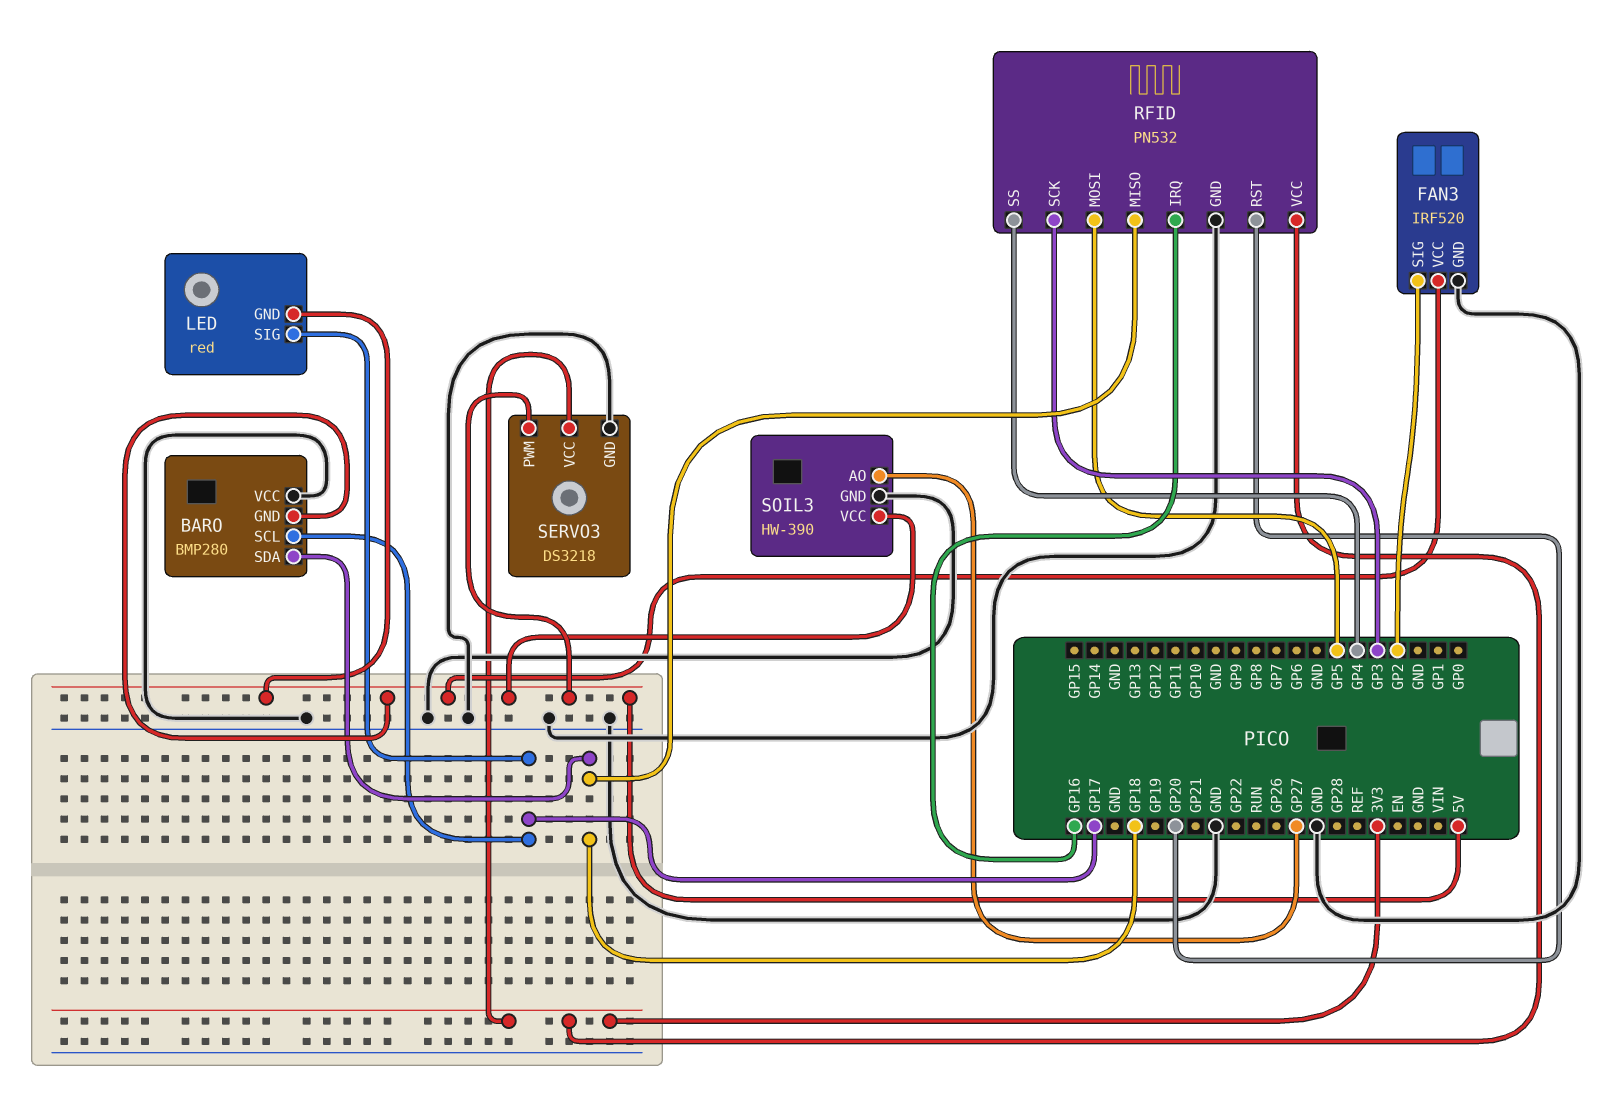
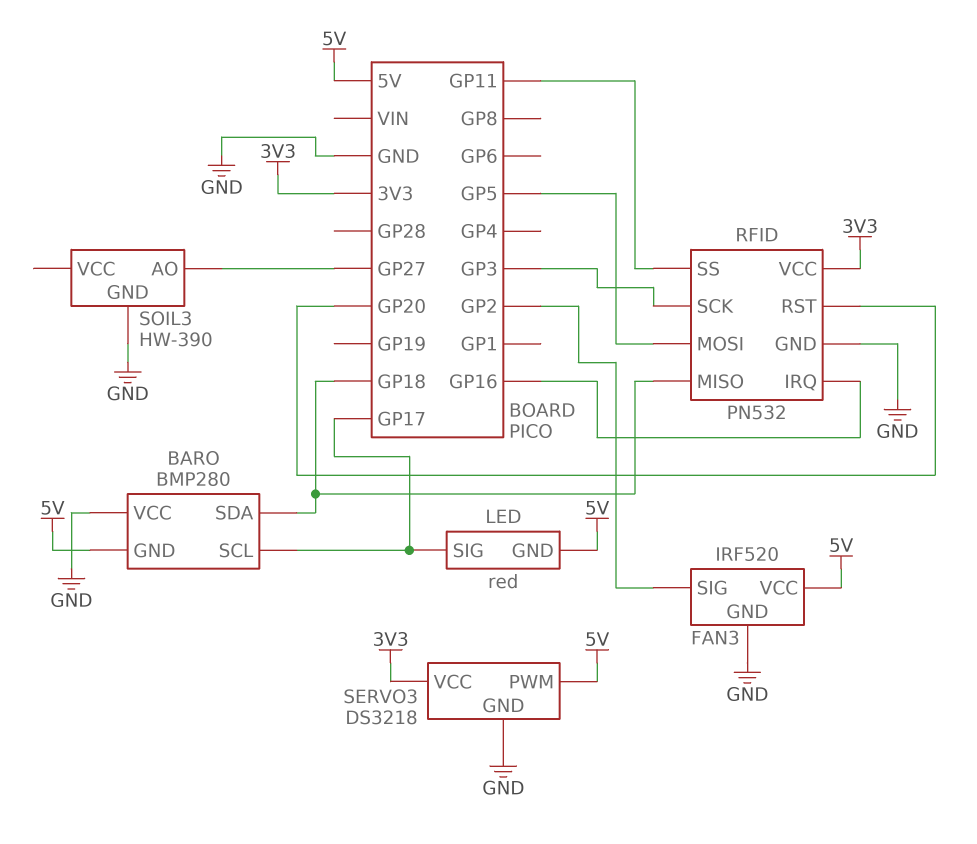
RFID pin SS: GP4 -> GP11
SOIL3 pin VCC: 5V -> none

